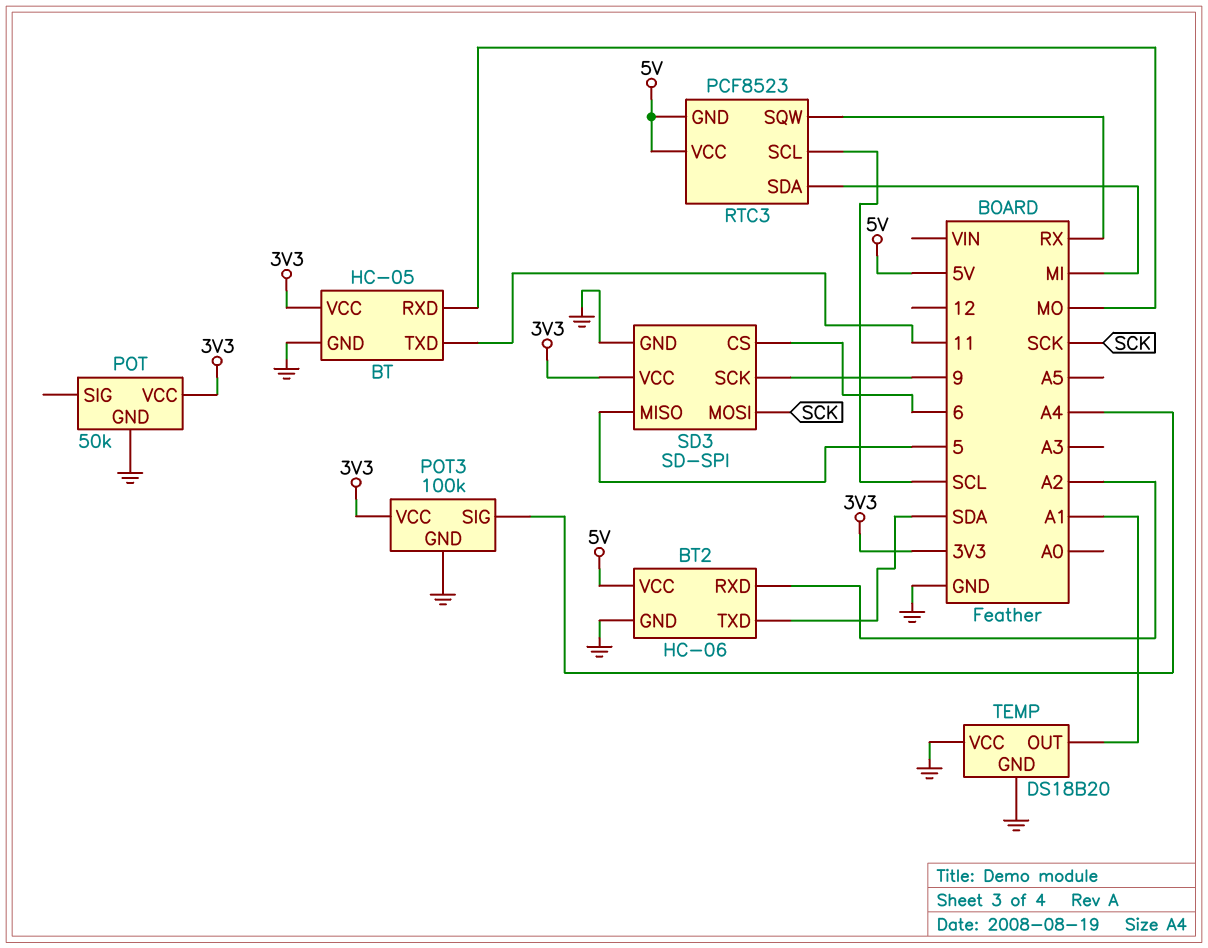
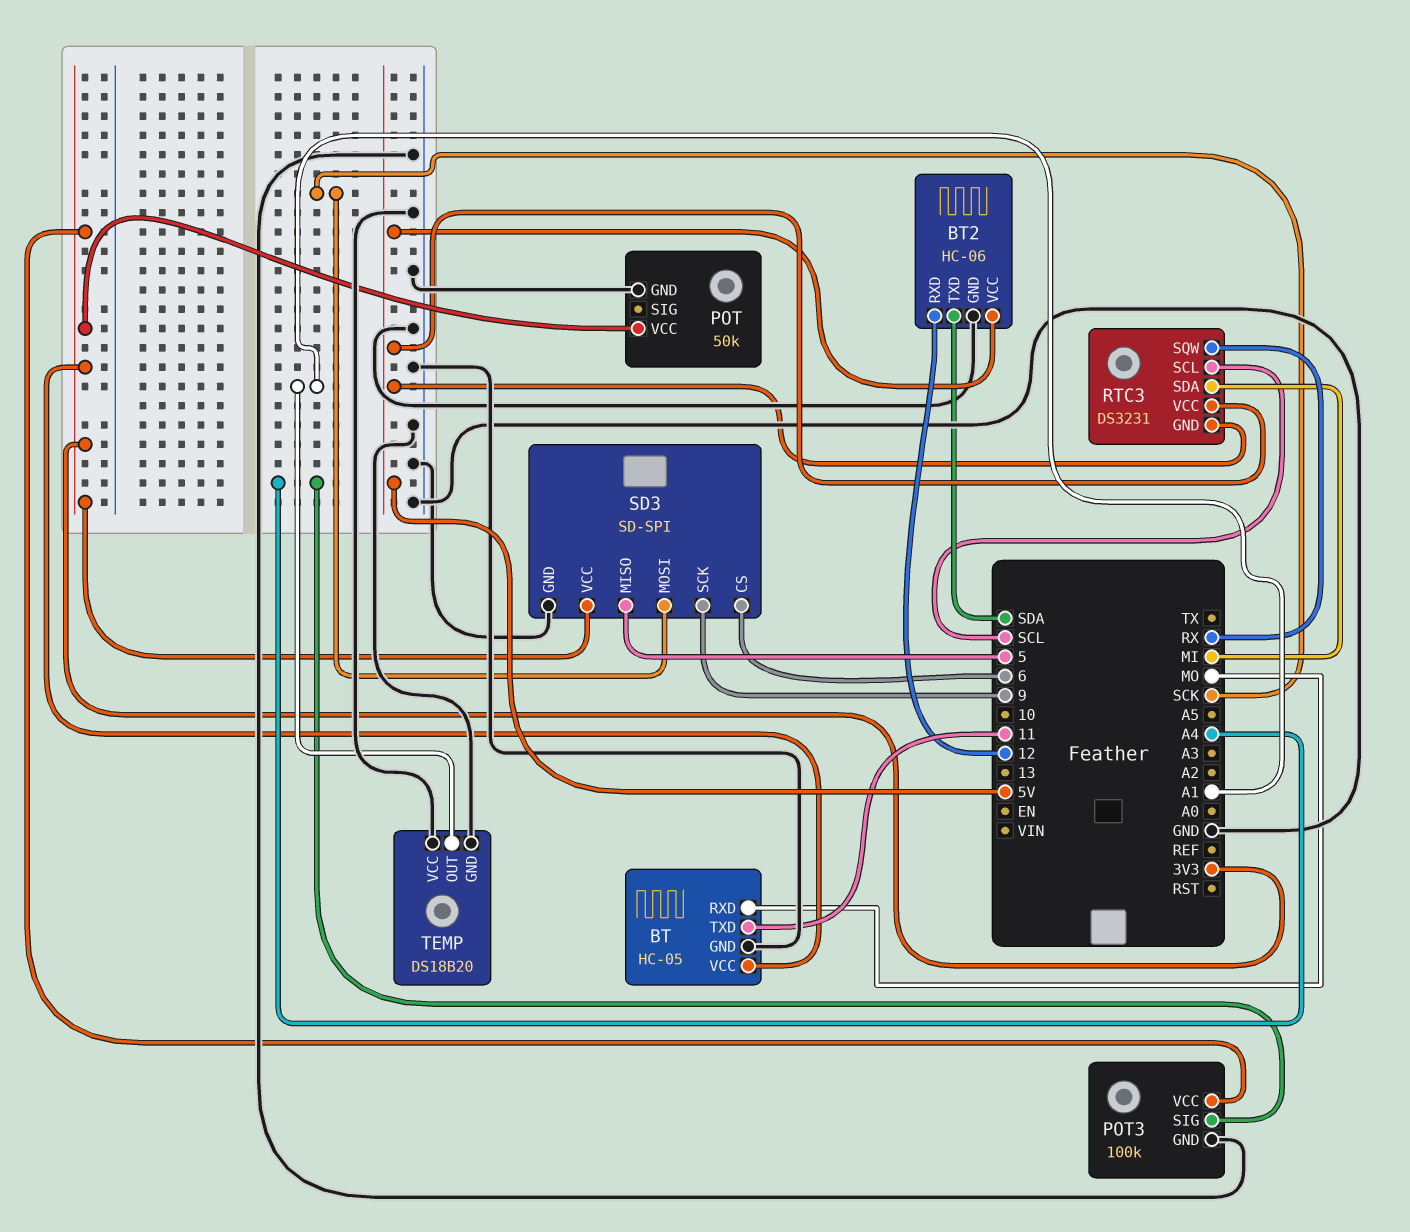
BT2 pin RXD: A2 -> 12
RTC3: PCF8523 -> DS3231

